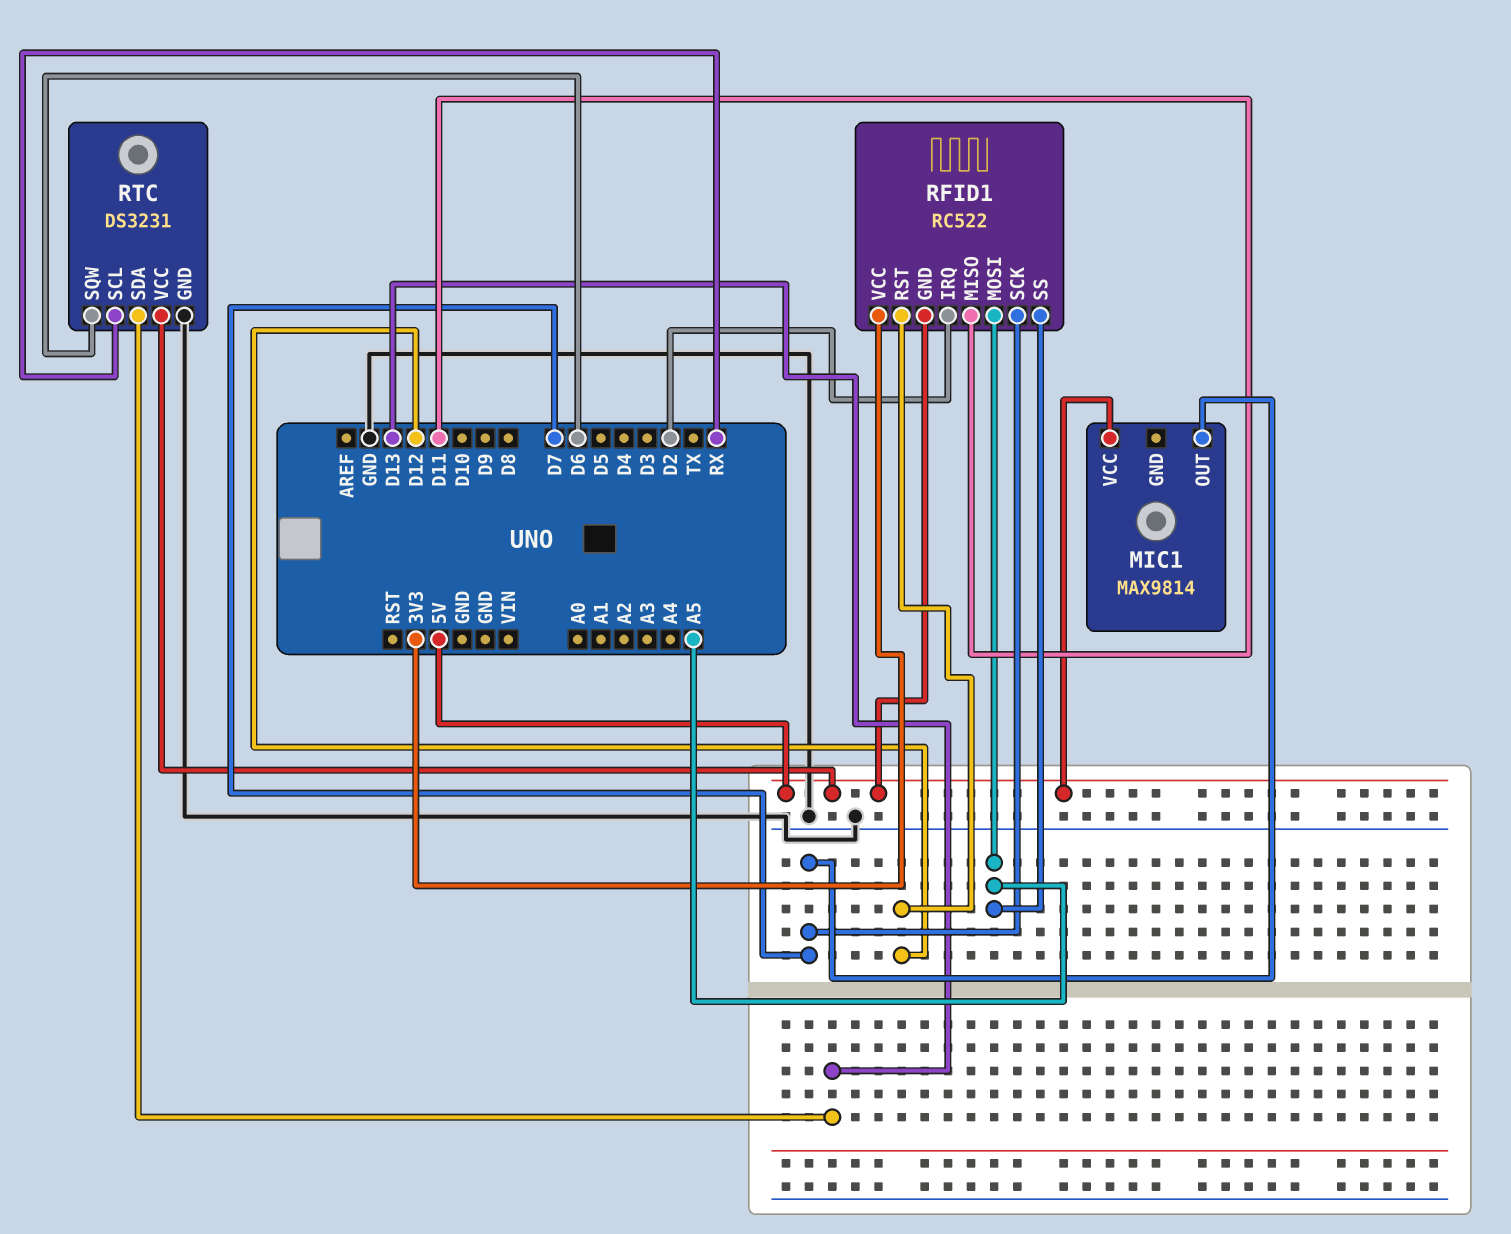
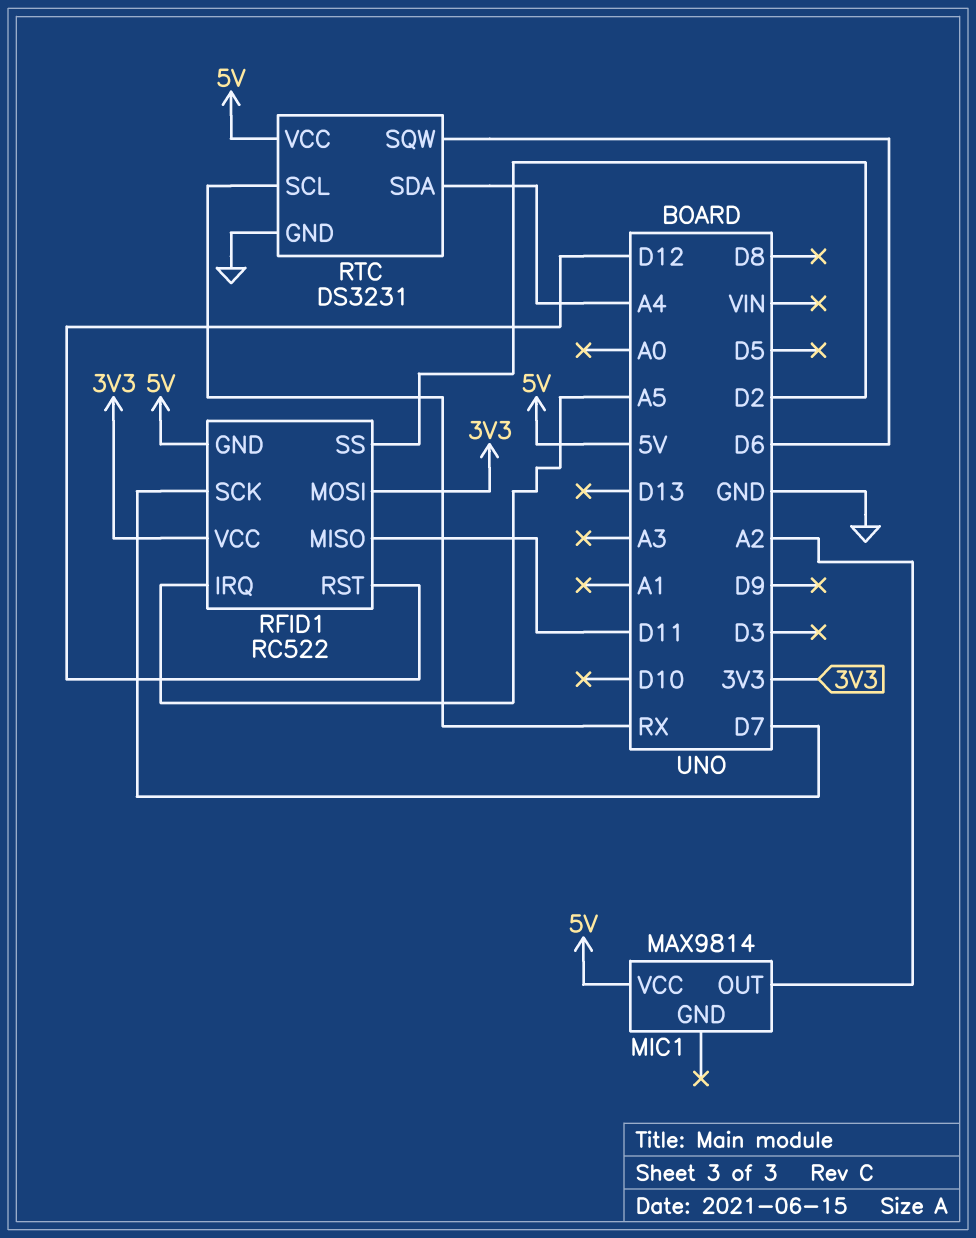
MIC1 pin OUT: D7 -> A2
RFID1 pin IRQ: D2 -> A5
RFID1 pin MOSI: A5 -> 3V3
RFID1 pin SS: A5 -> D2
RTC pin SDA: D13 -> A4

